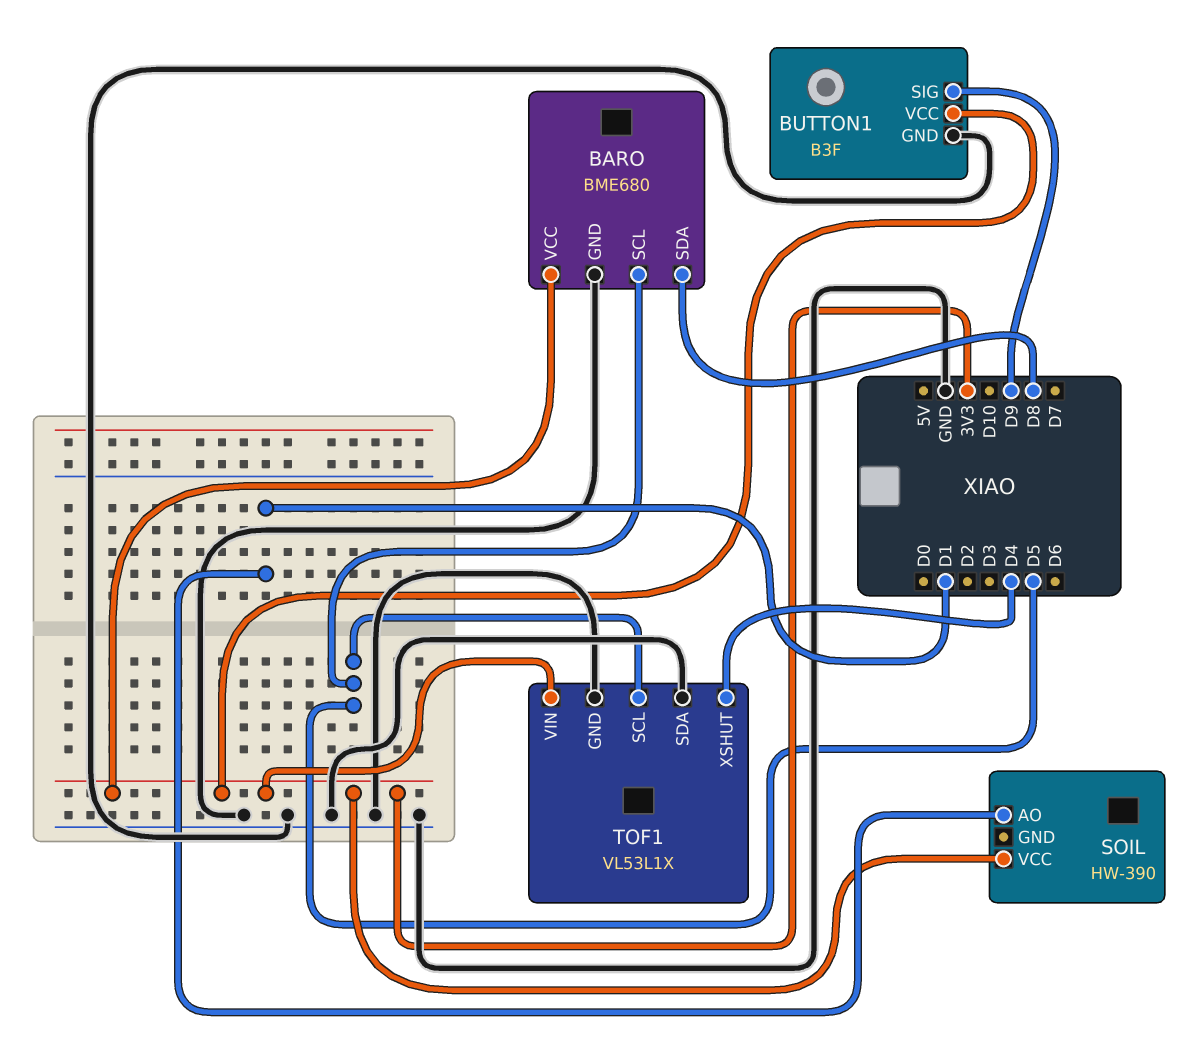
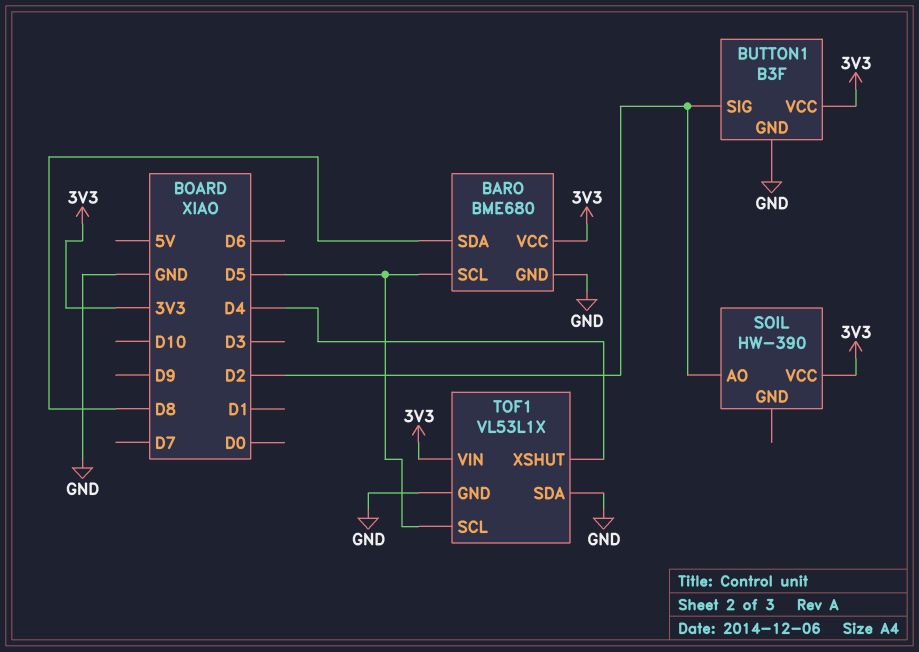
BUTTON1 pin SIG: D9 -> D2
SOIL pin AO: D1 -> D2

